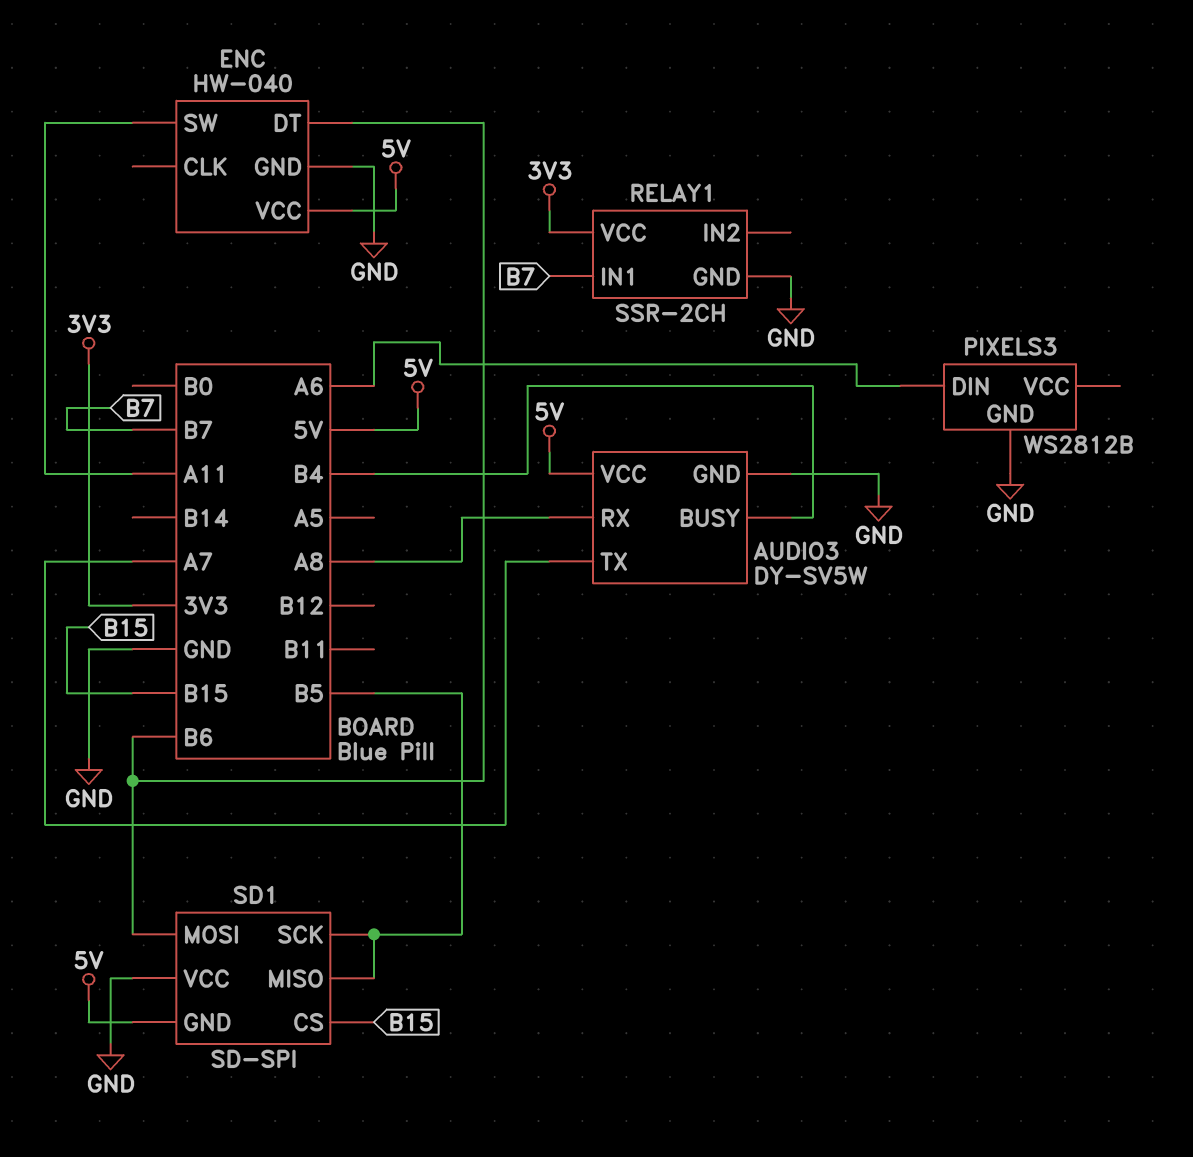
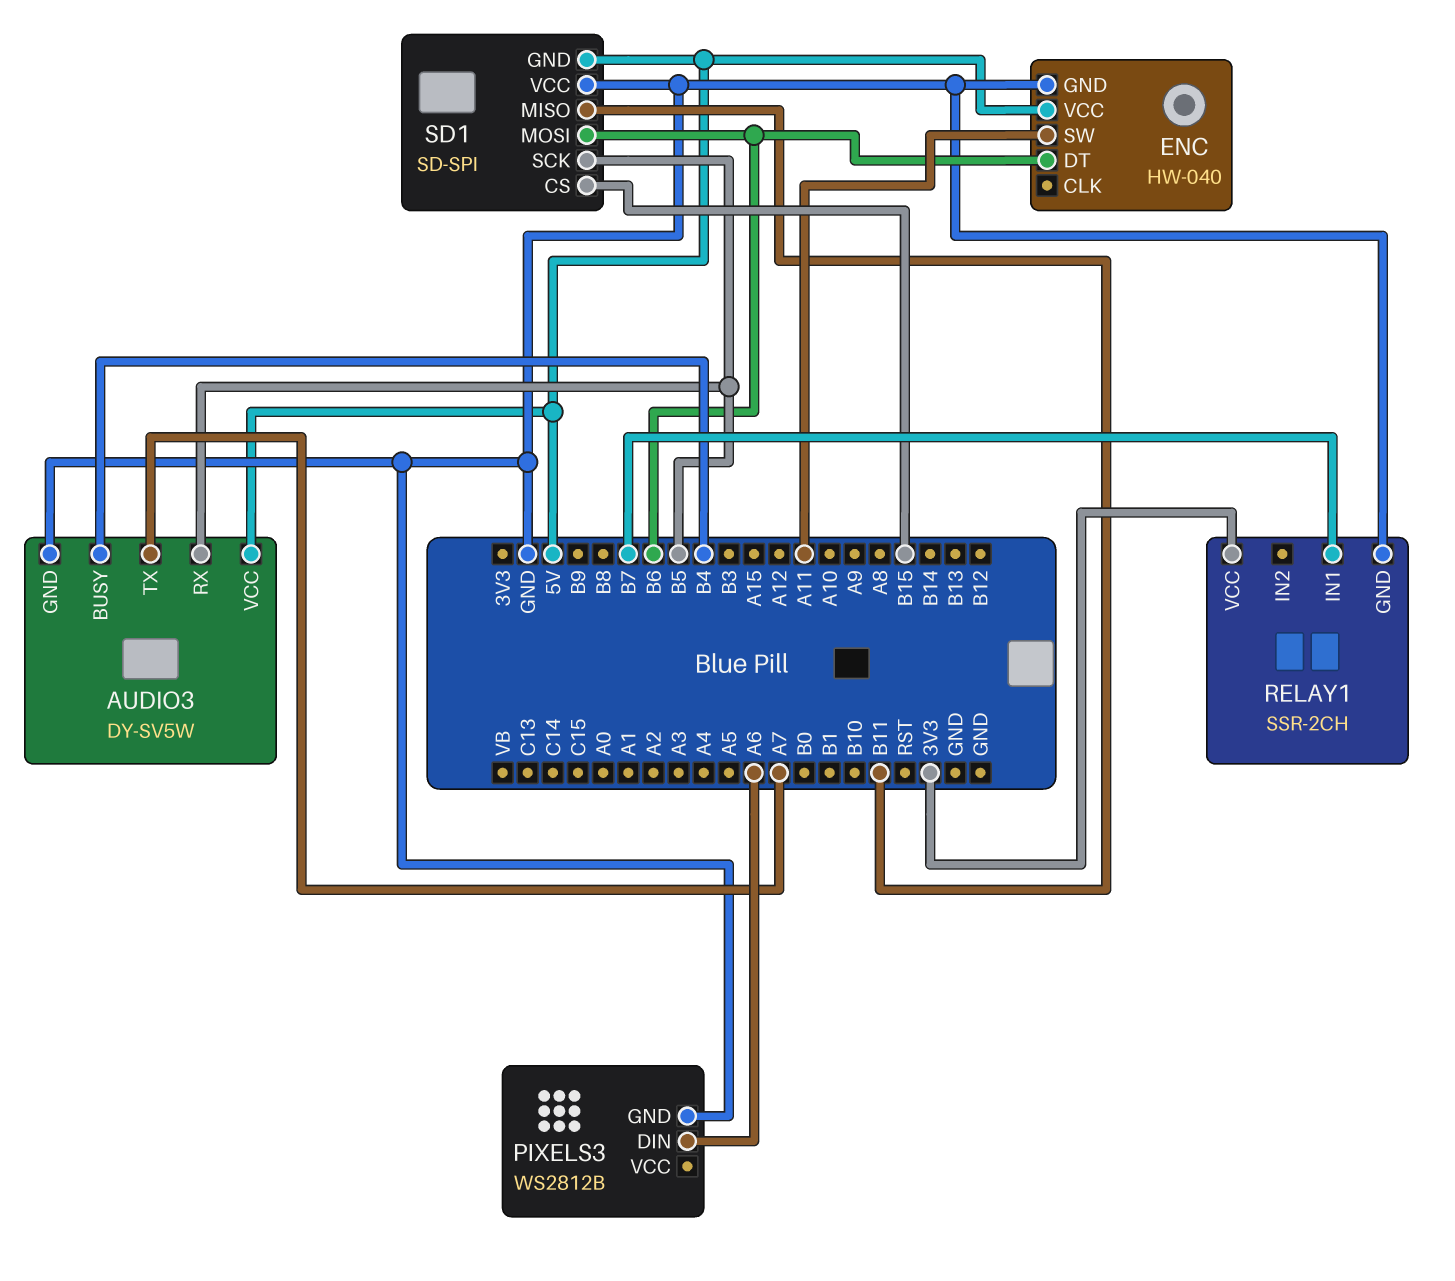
AUDIO3 pin RX: A8 -> B5
SD1 pin MISO: B5 -> B11

